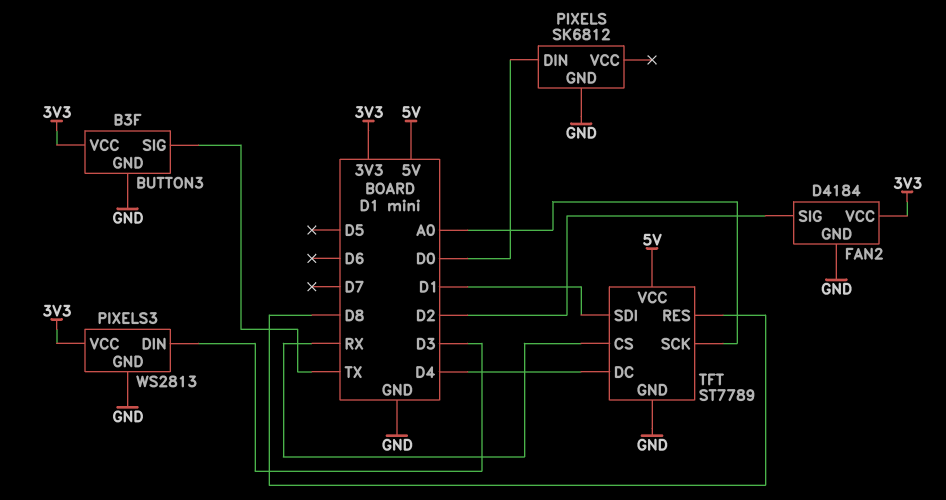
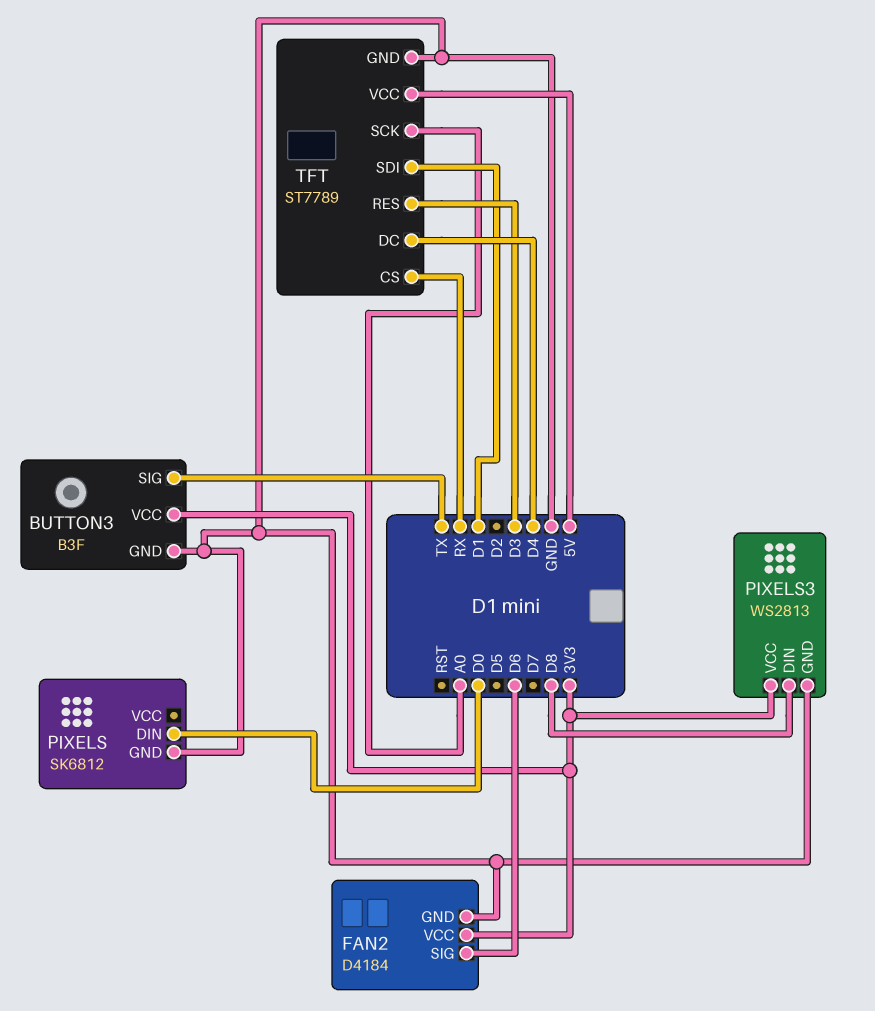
FAN2 pin SIG: D2 -> D6
PIXELS3 pin DIN: D3 -> D8
TFT pin RES: D8 -> D3

